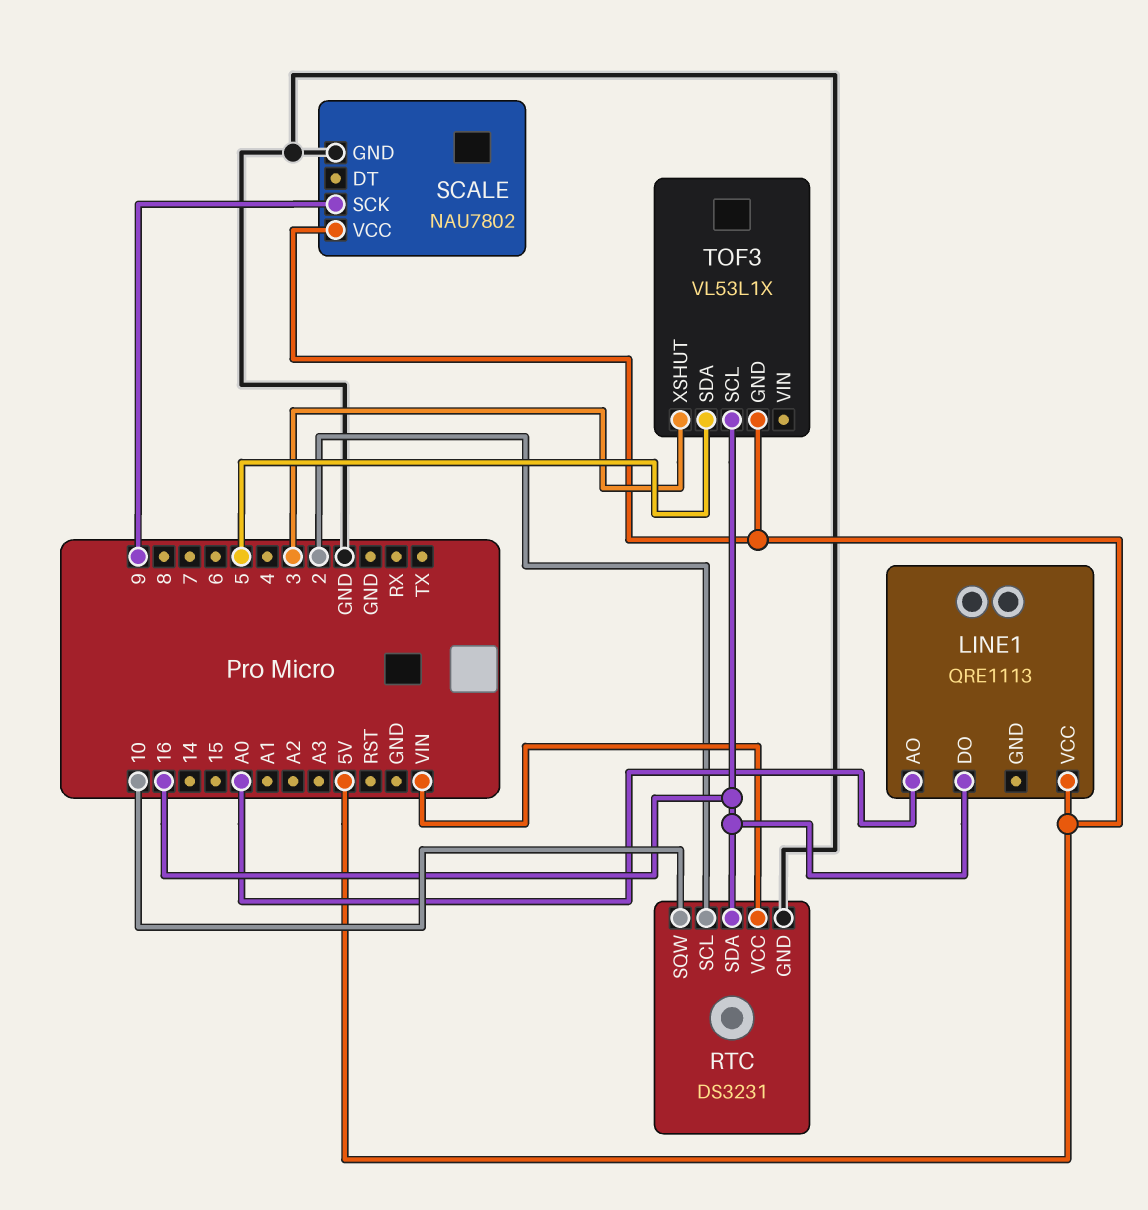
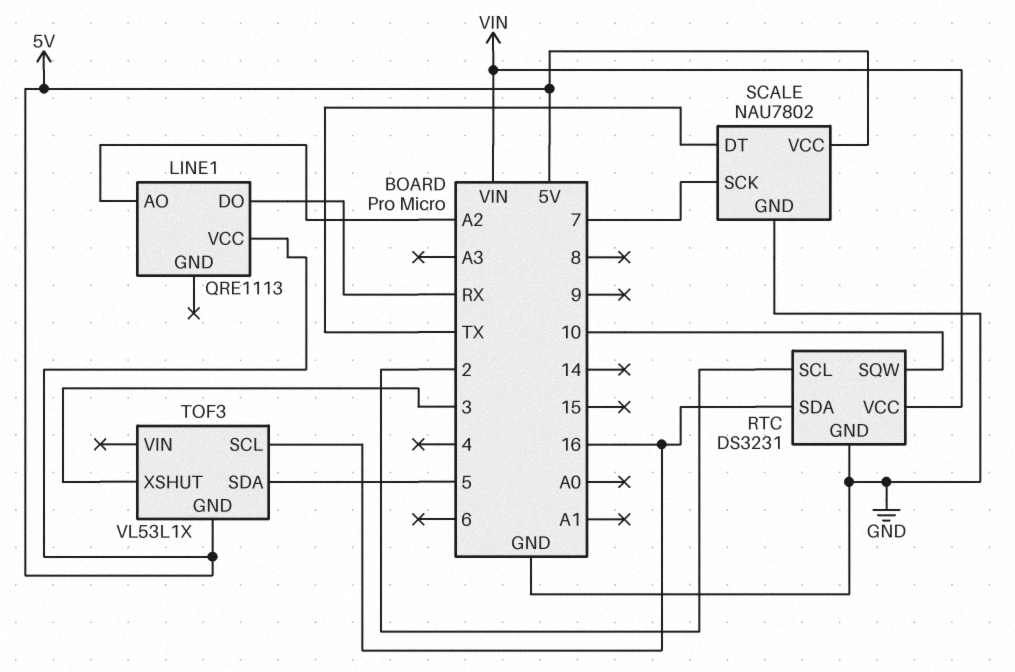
LINE1 pin AO: A0 -> A2
LINE1 pin DO: 16 -> RX
SCALE pin DT: none -> TX
SCALE pin SCK: 9 -> 7

